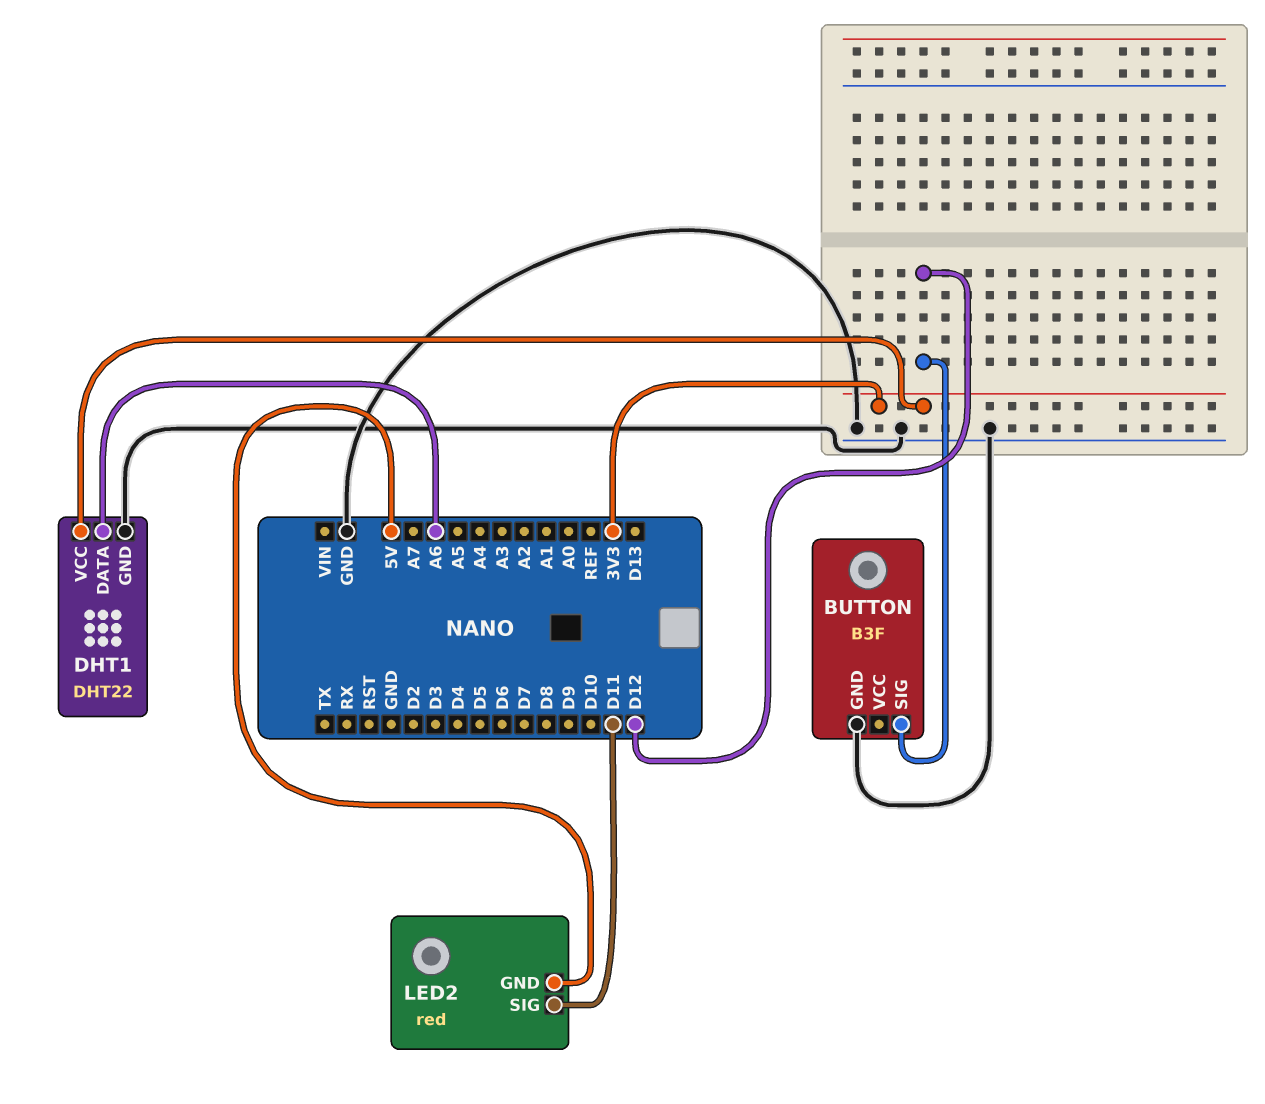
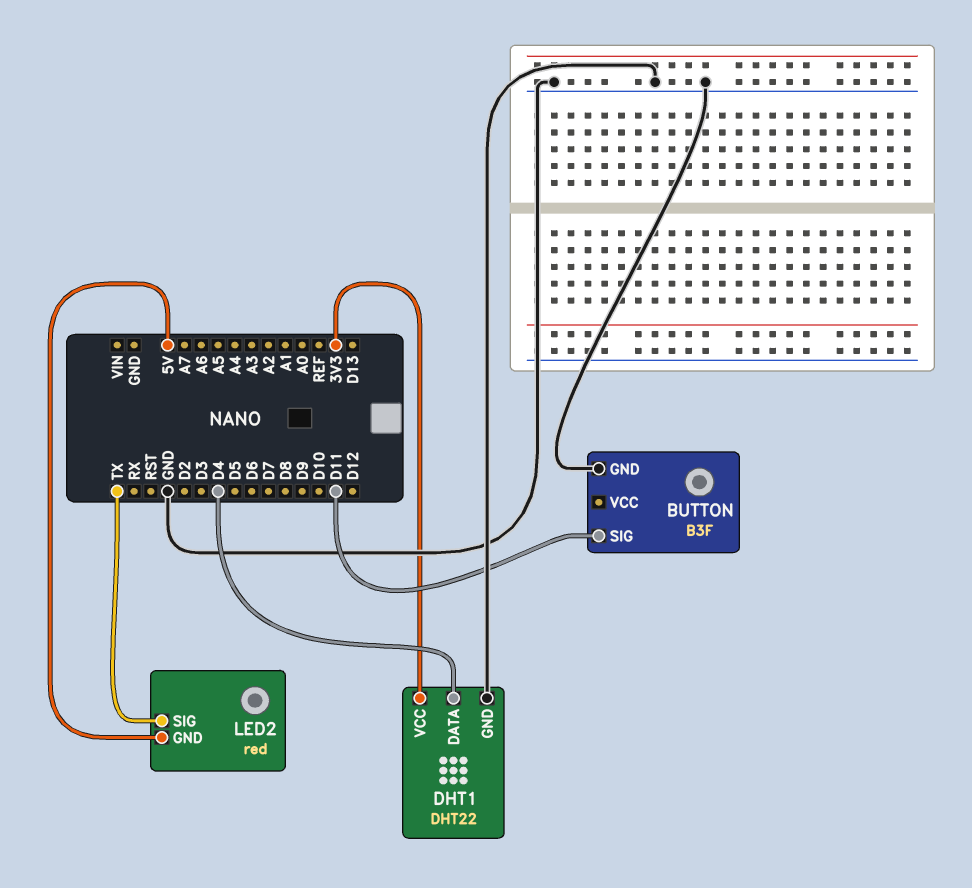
BUTTON pin SIG: D12 -> D11
DHT1 pin DATA: A6 -> D4
LED2 pin SIG: D11 -> TX

